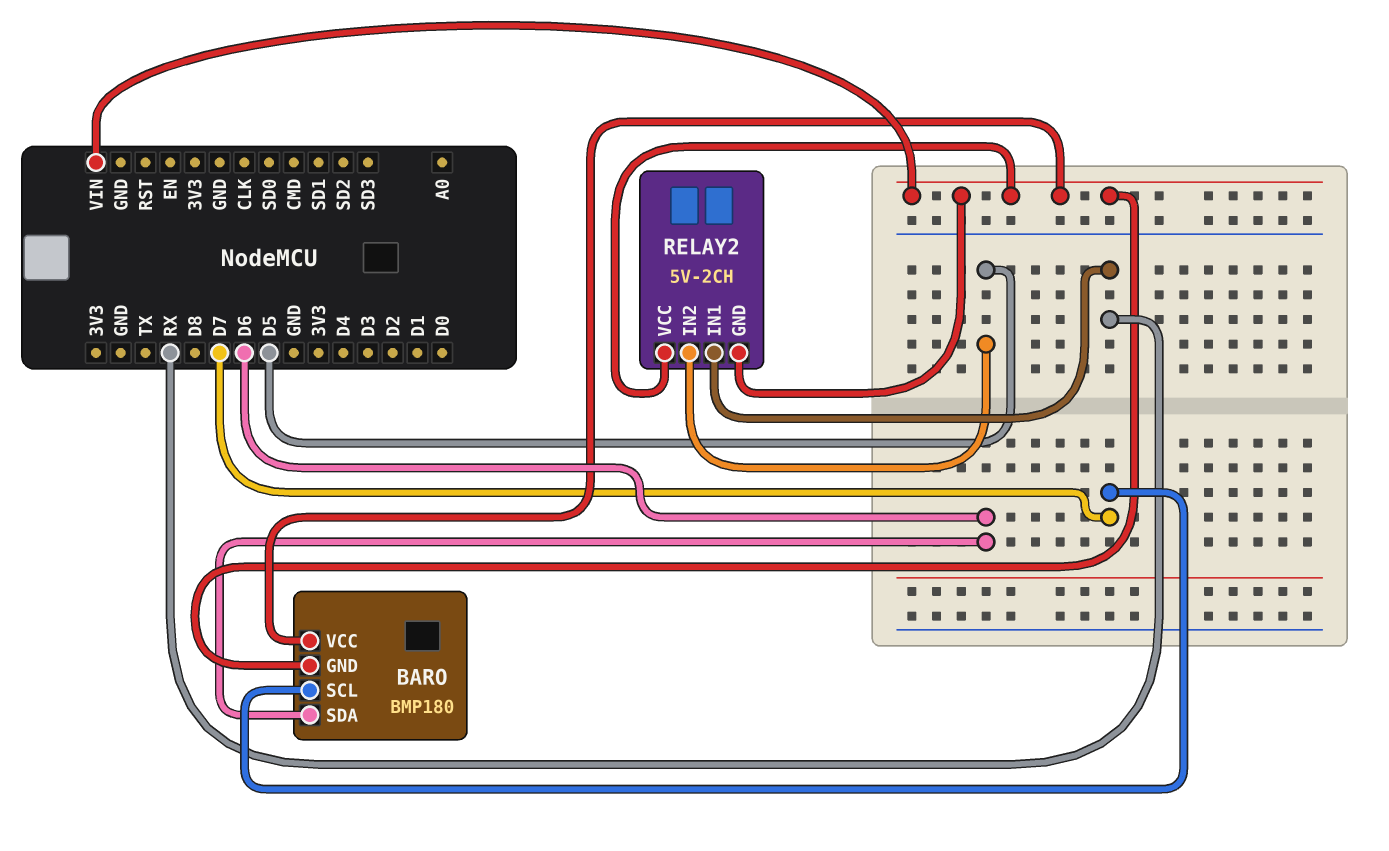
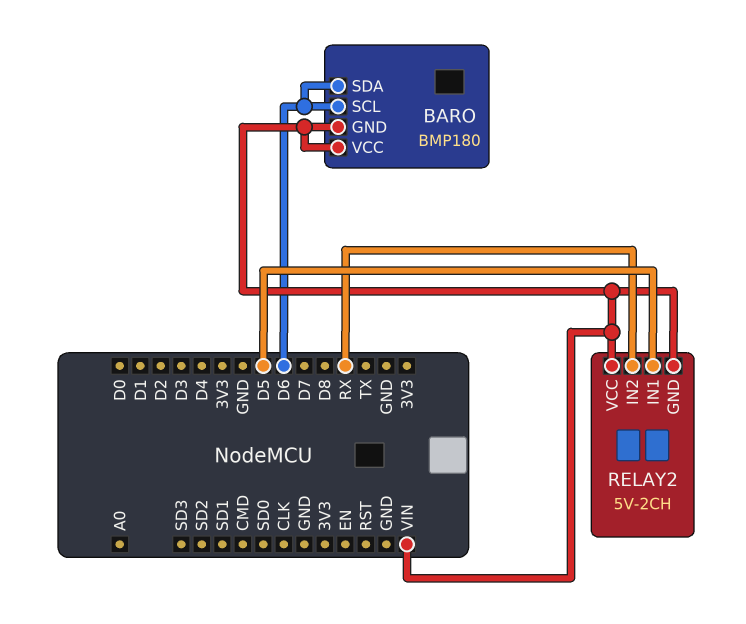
BARO pin SCL: D7 -> D6
RELAY2 pin IN1: RX -> D5
RELAY2 pin IN2: D5 -> RX

